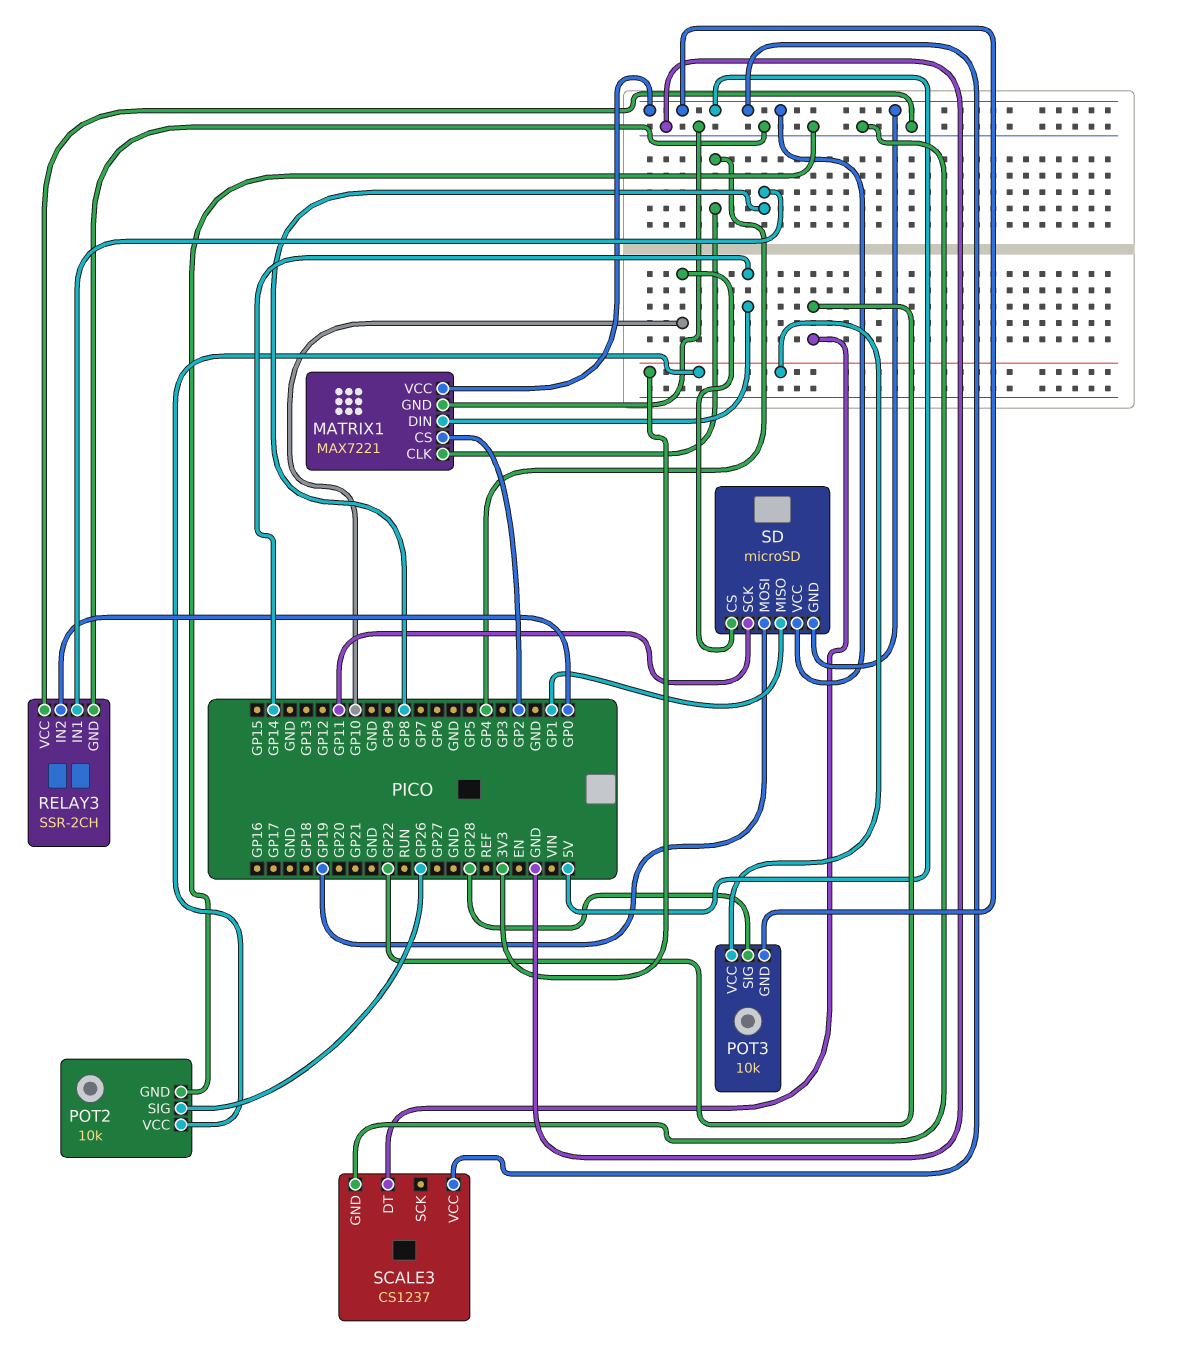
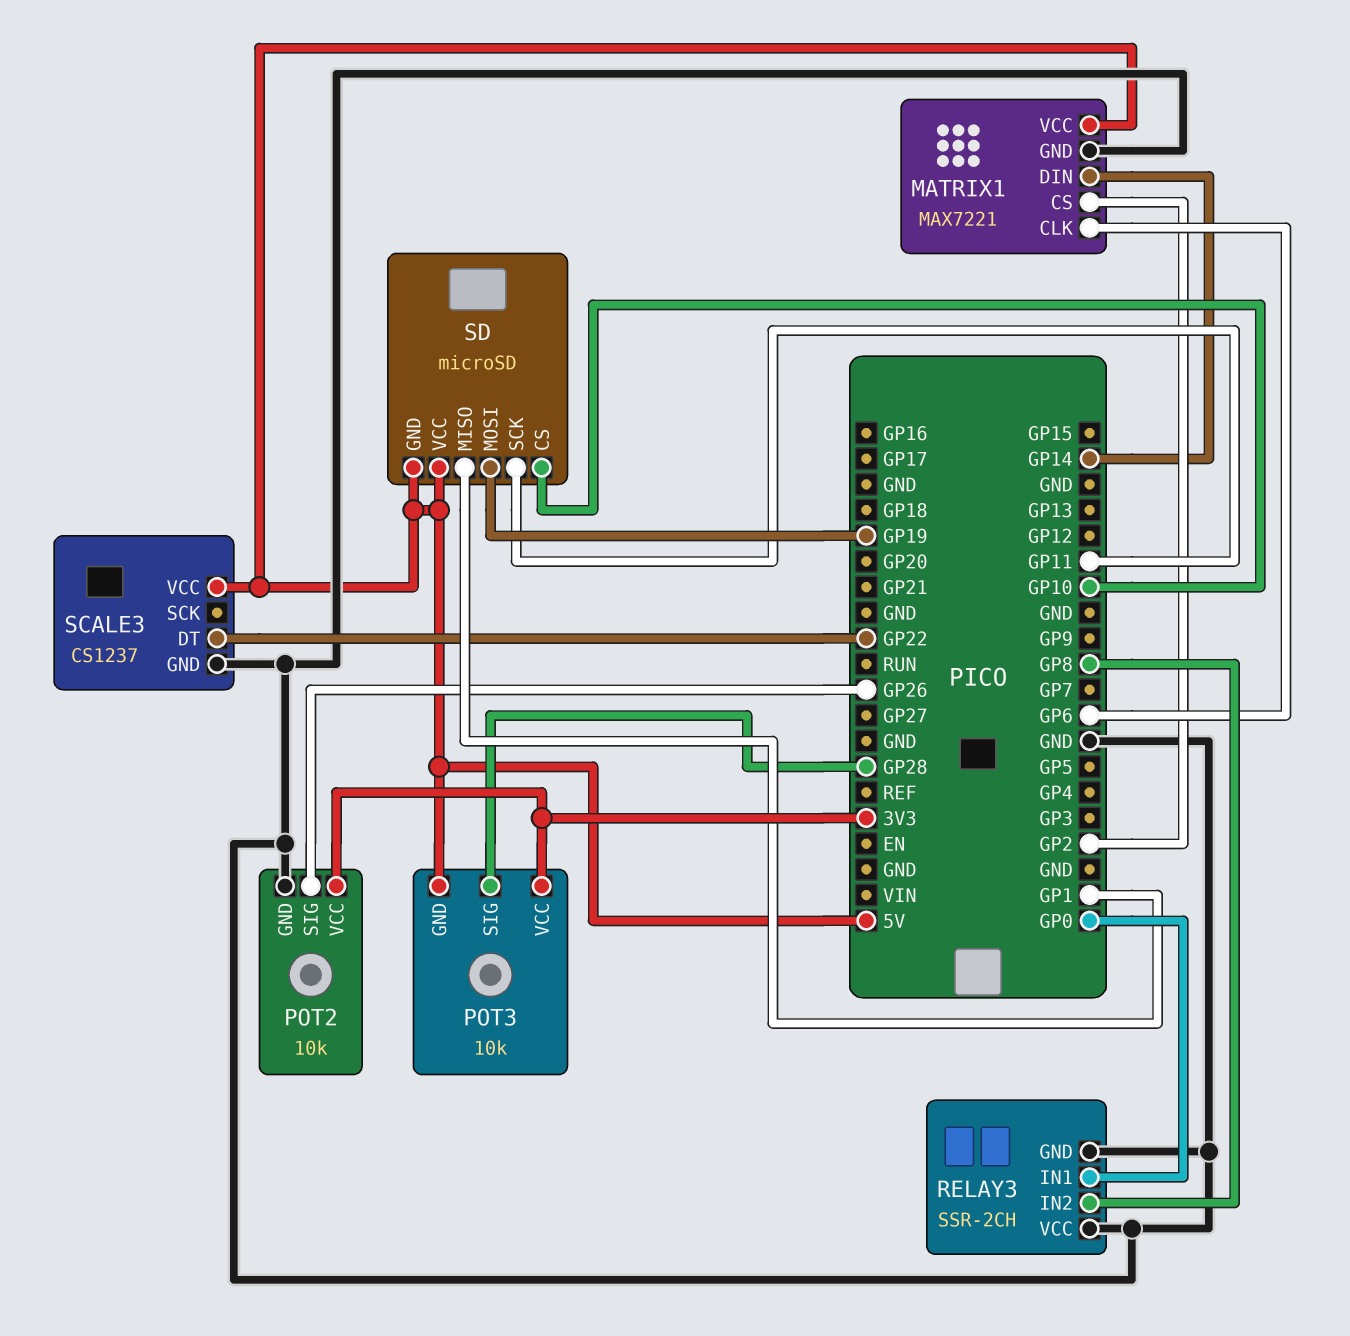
MATRIX1 pin CLK: GP4 -> GP6
RELAY3 pin IN1: GP8 -> GP0
RELAY3 pin IN2: GP0 -> GP8

